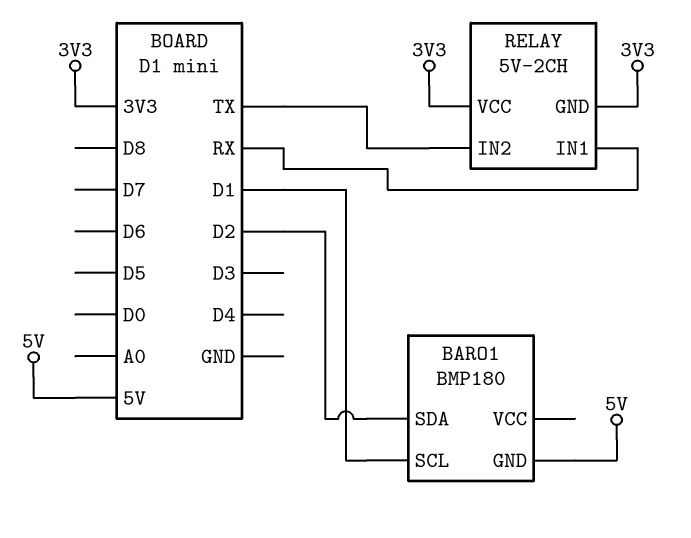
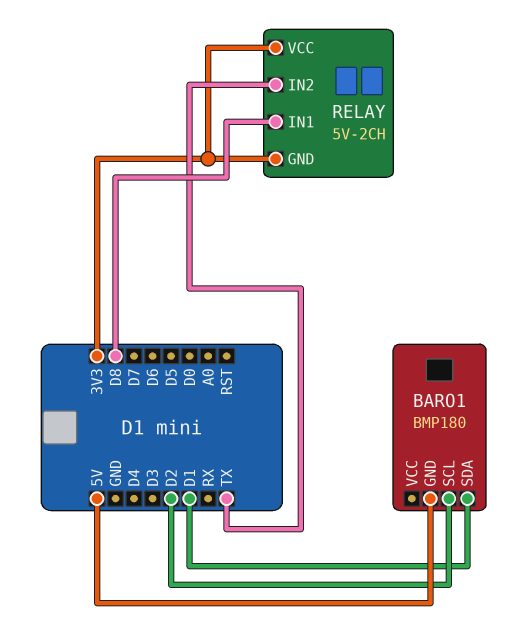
BARO1 pin SCL: D1 -> D2
BARO1 pin SDA: D2 -> D1
RELAY pin IN1: RX -> D8

